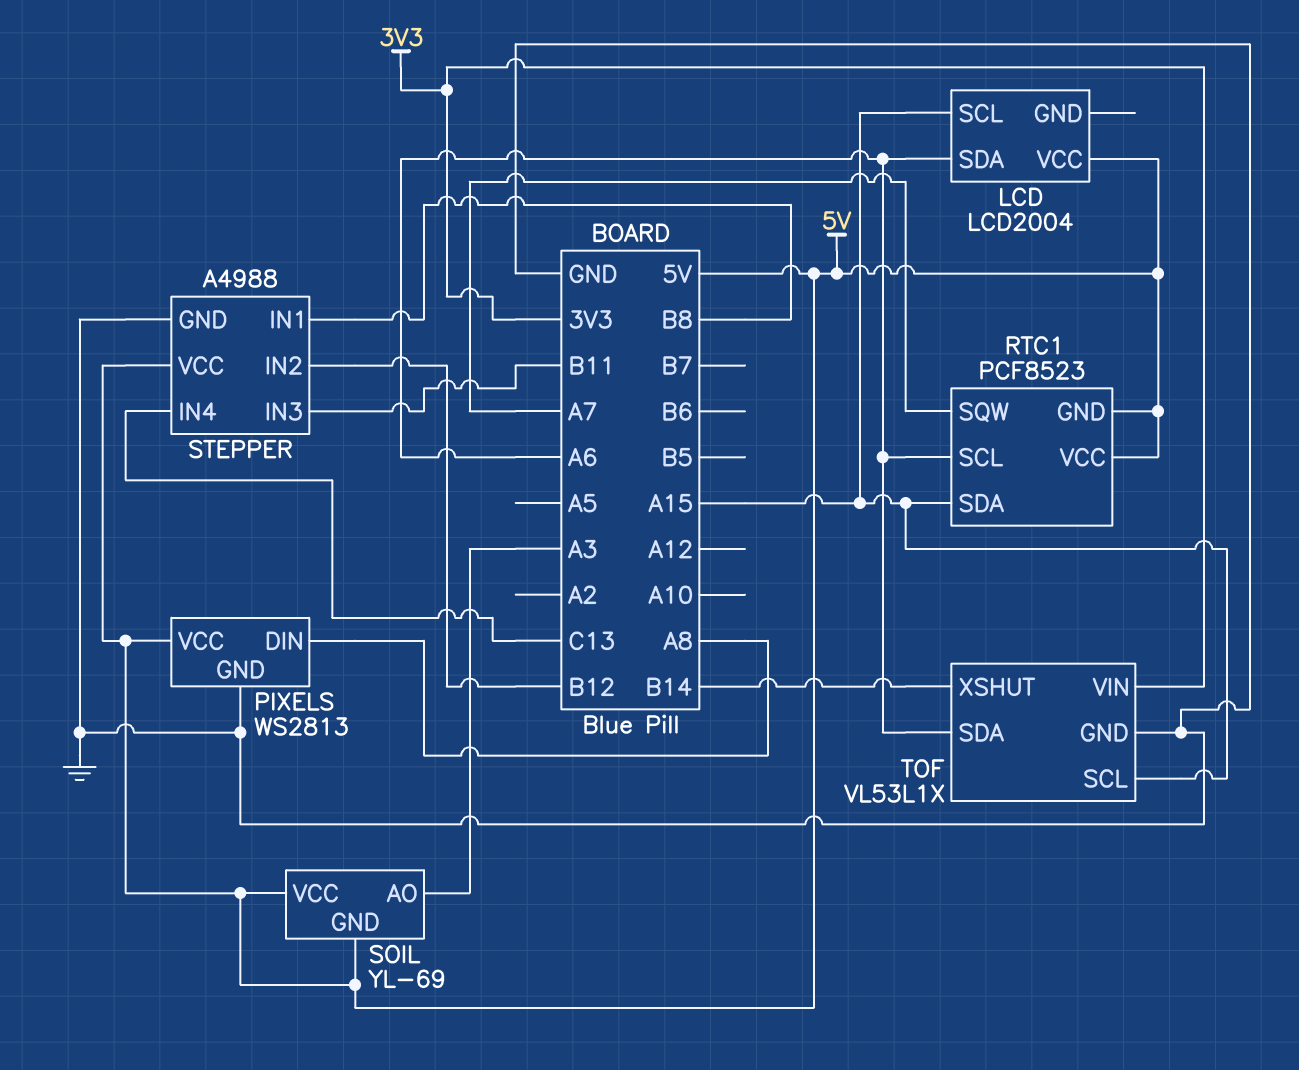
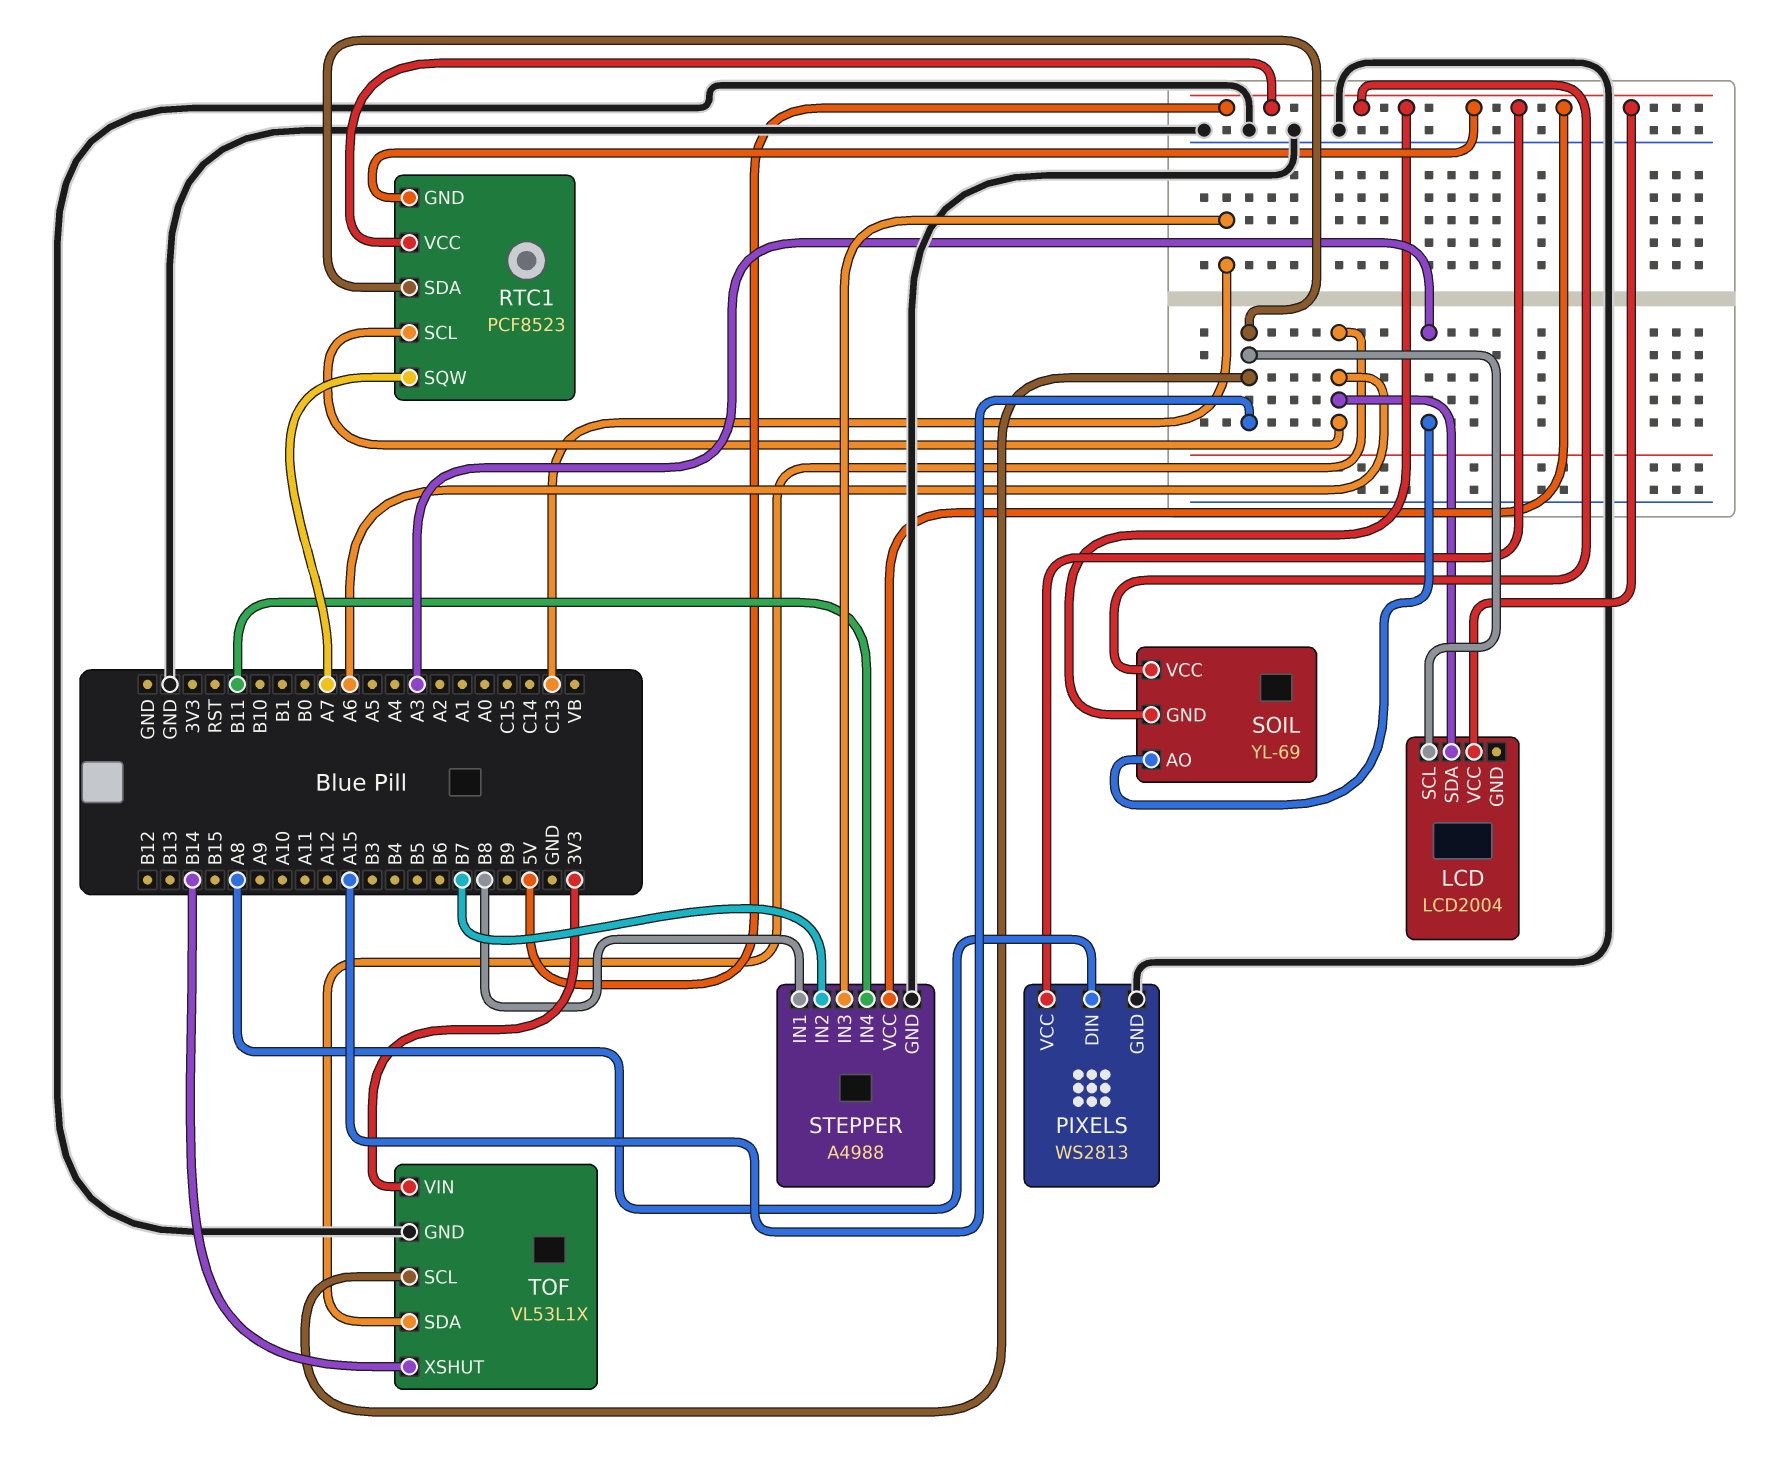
STEPPER pin IN2: B12 -> B7
STEPPER pin IN3: B11 -> C13
STEPPER pin IN4: C13 -> B11

